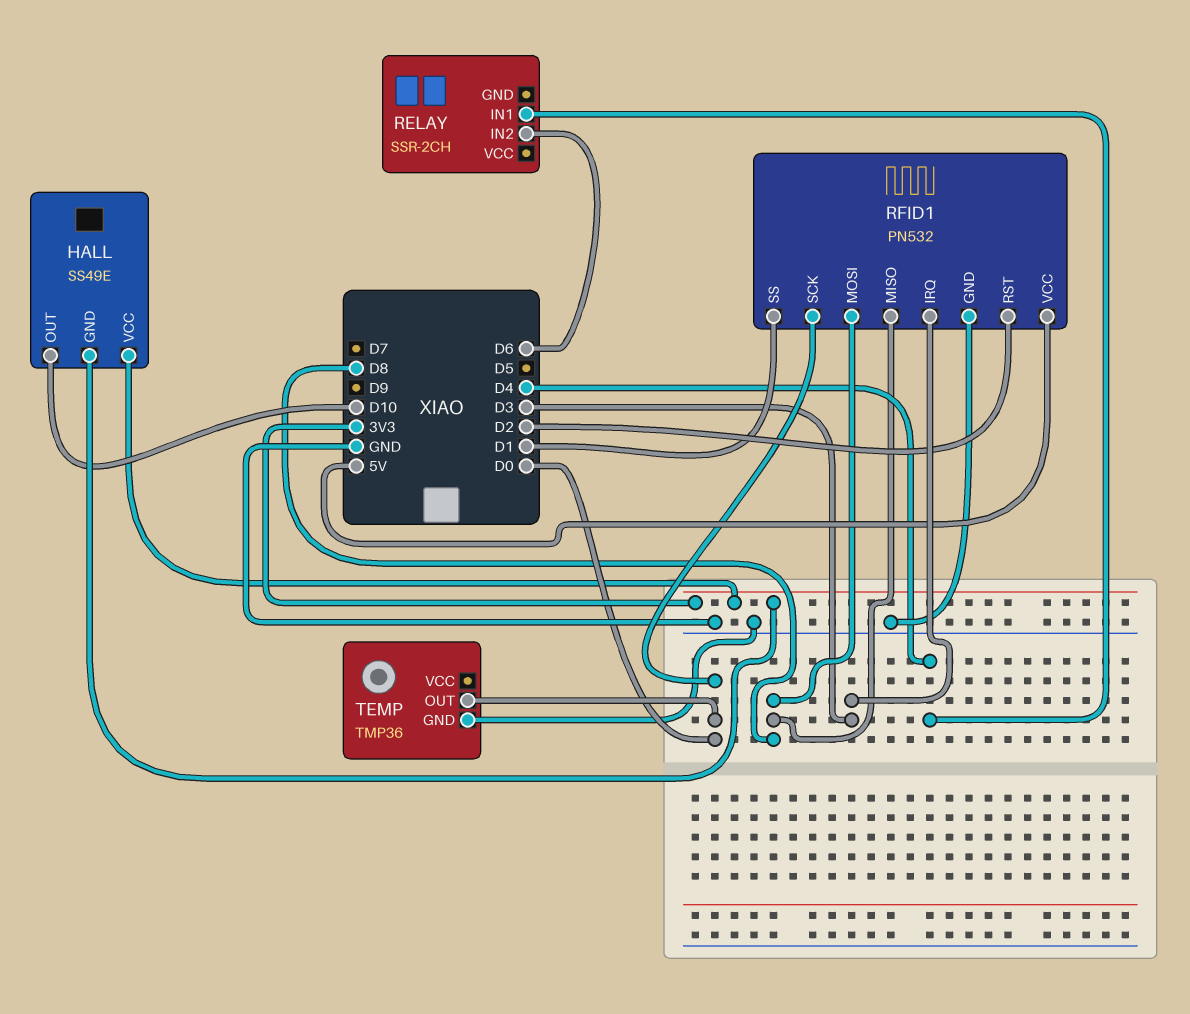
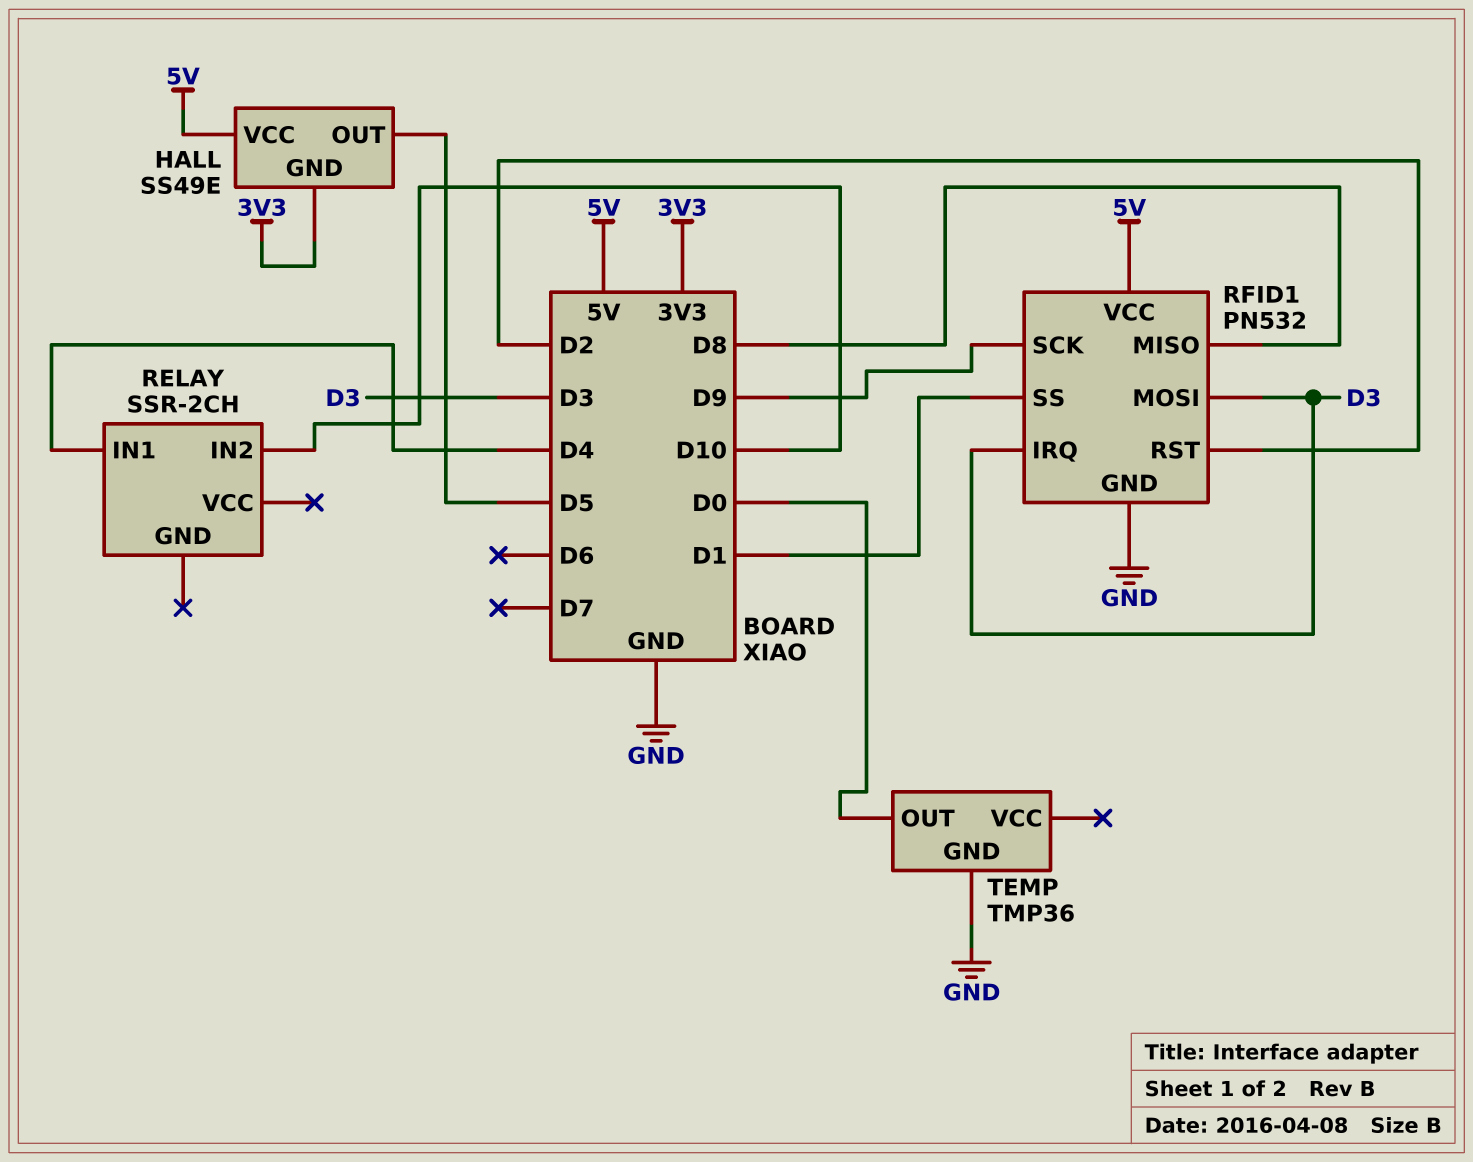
HALL pin OUT: D10 -> D5
HALL pin VCC: 3V3 -> 5V
RELAY pin IN2: D6 -> D10
RFID1 pin MOSI: D8 -> D3
RFID1 pin SCK: D0 -> D9

